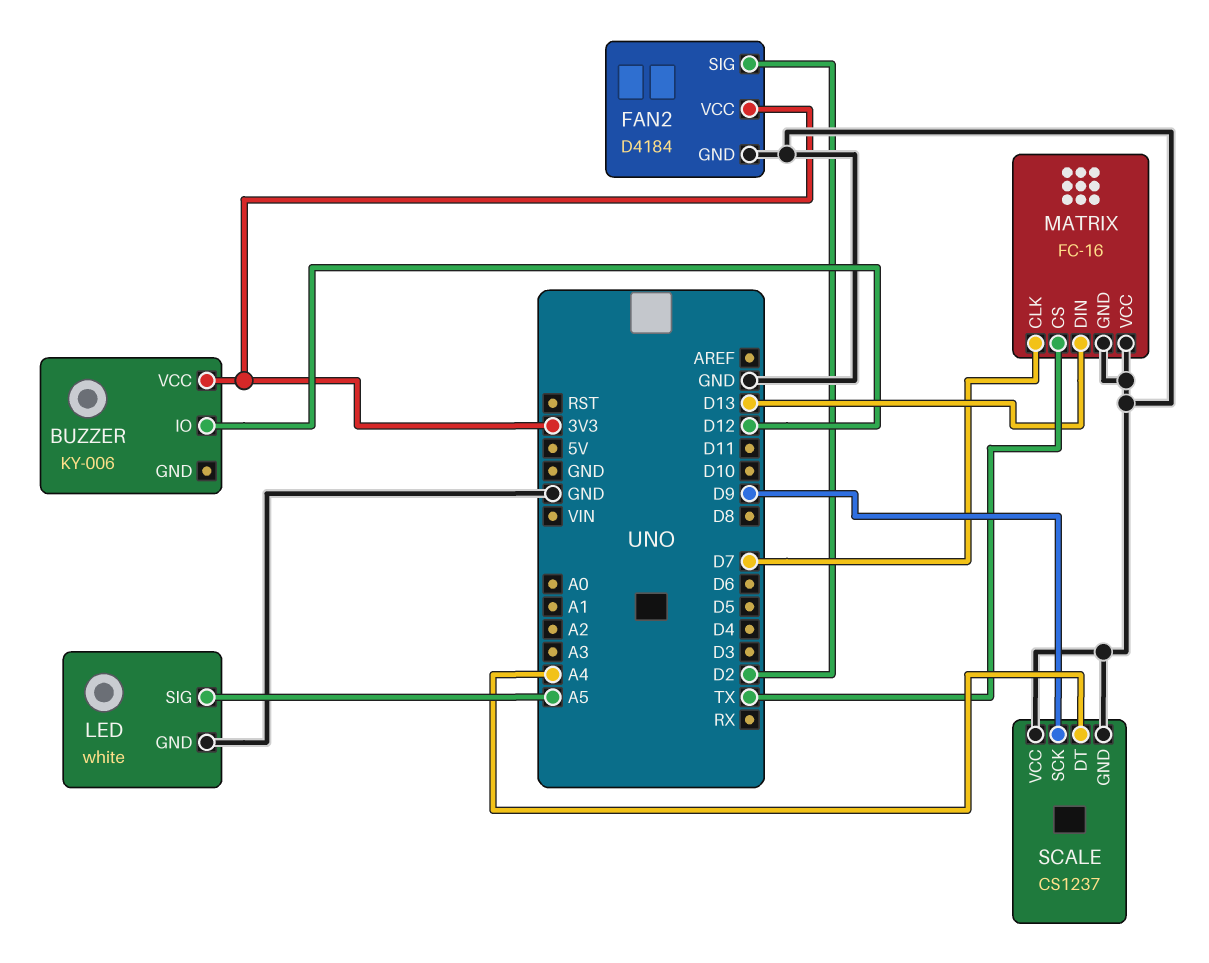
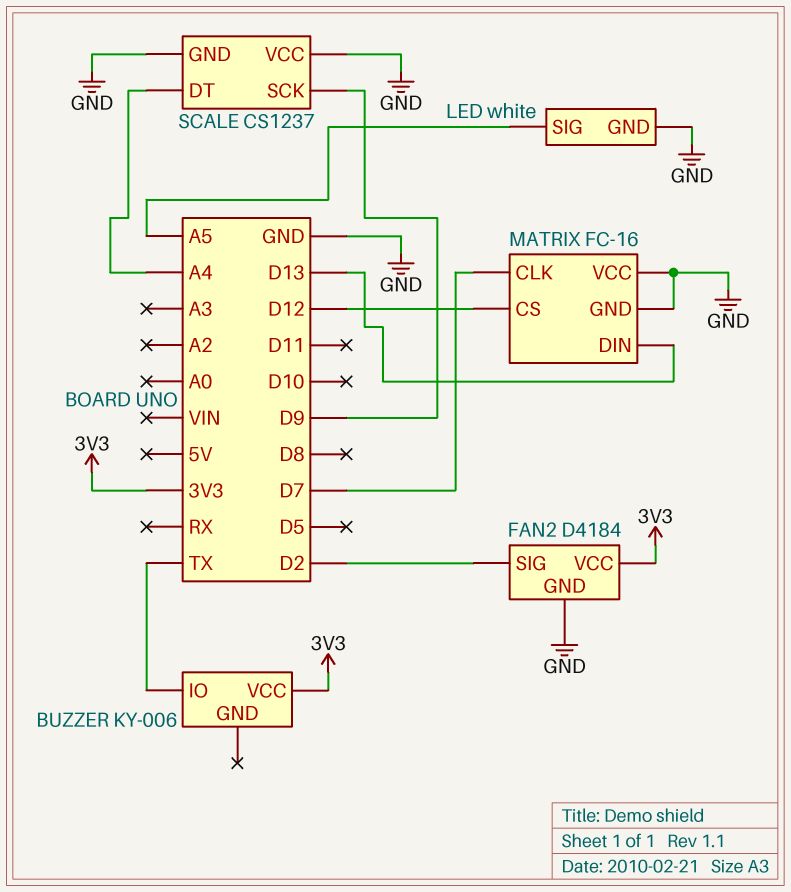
BUZZER pin IO: D12 -> TX
MATRIX pin CS: TX -> D12

